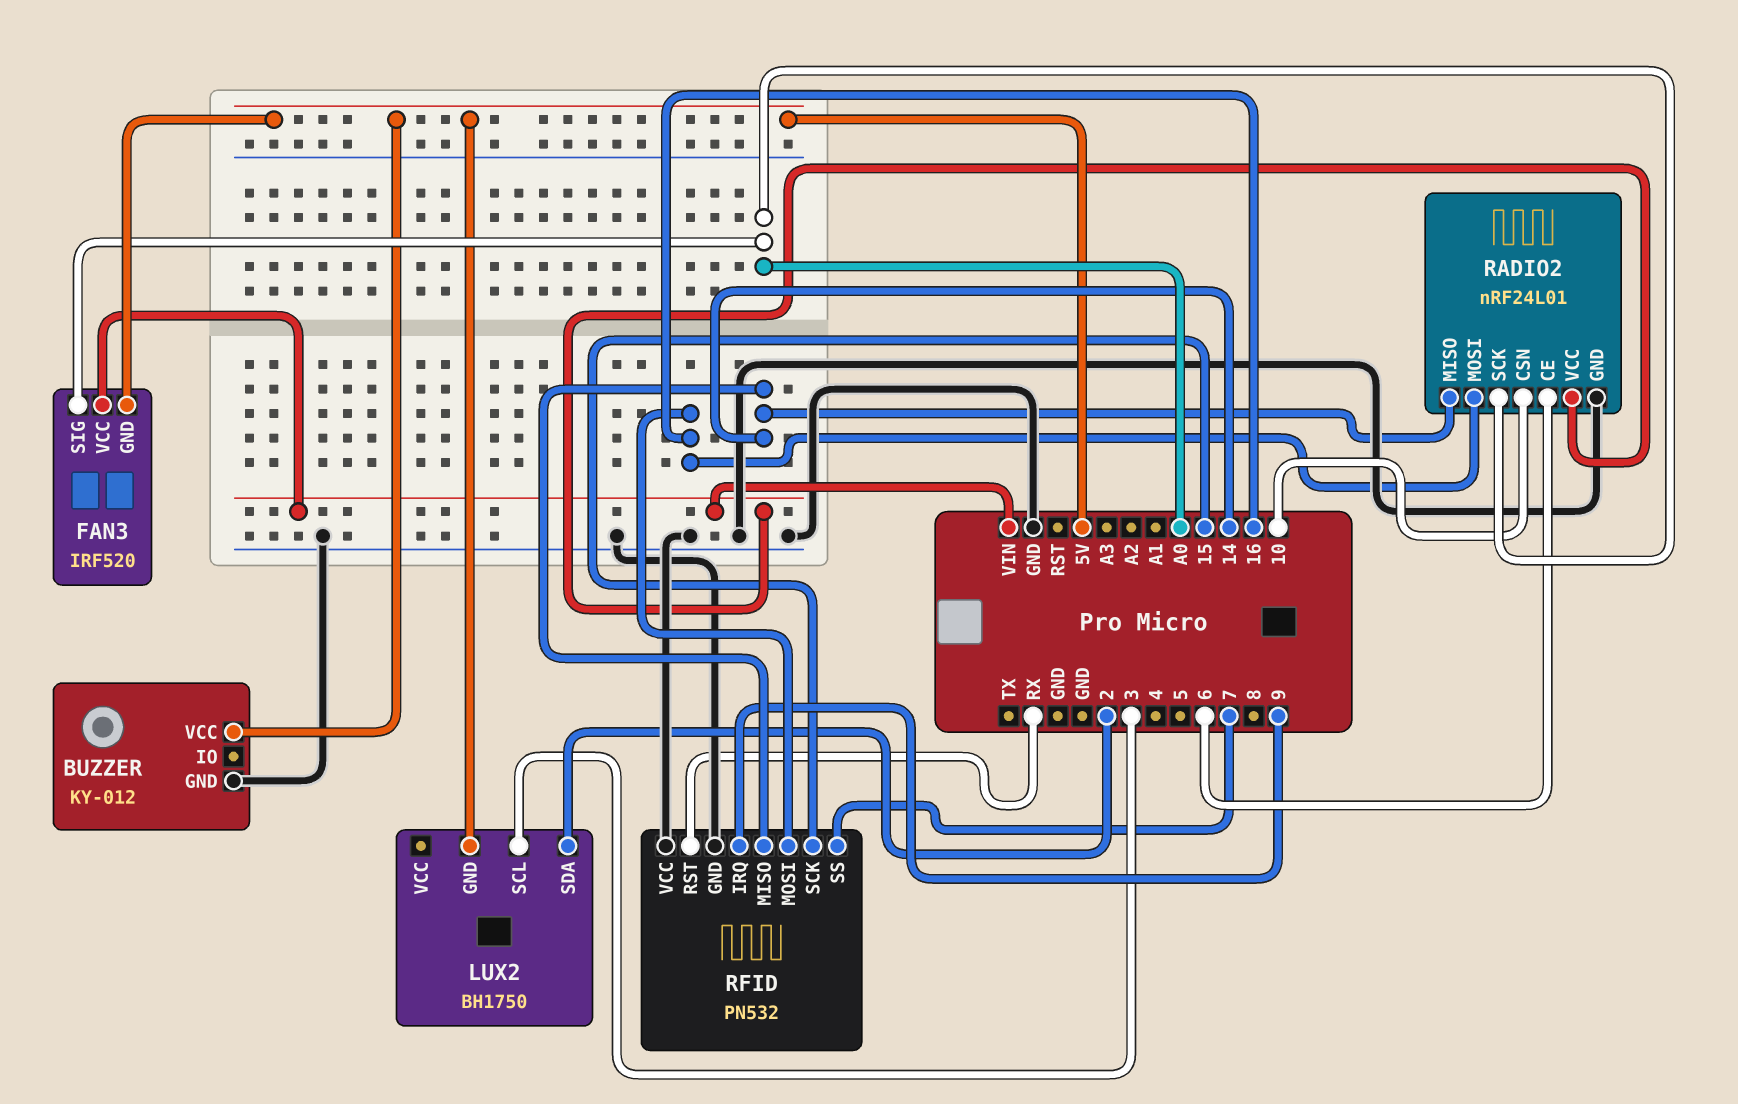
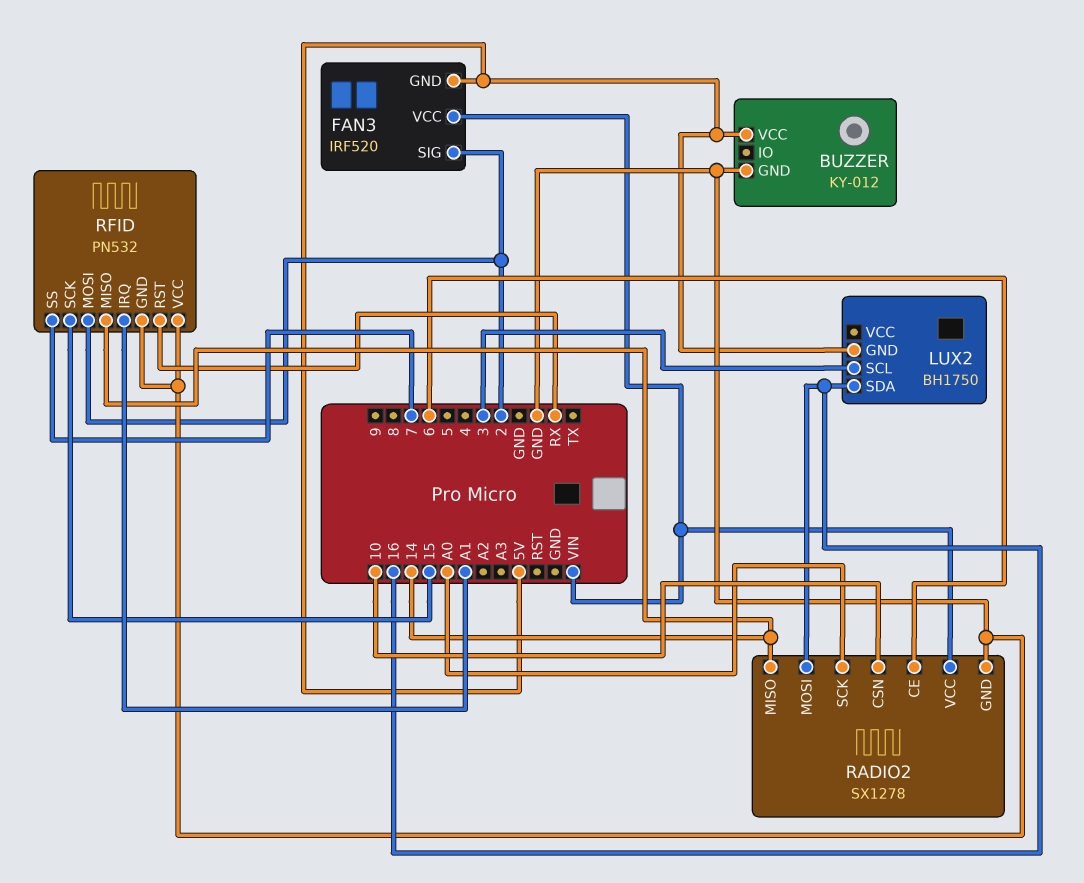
FAN3 pin SIG: A0 -> 2
LUX2 pin SDA: 2 -> 16
RADIO2: nRF24L01 -> SX1278
RFID pin IRQ: 9 -> A1
RFID pin MOSI: 16 -> 2

